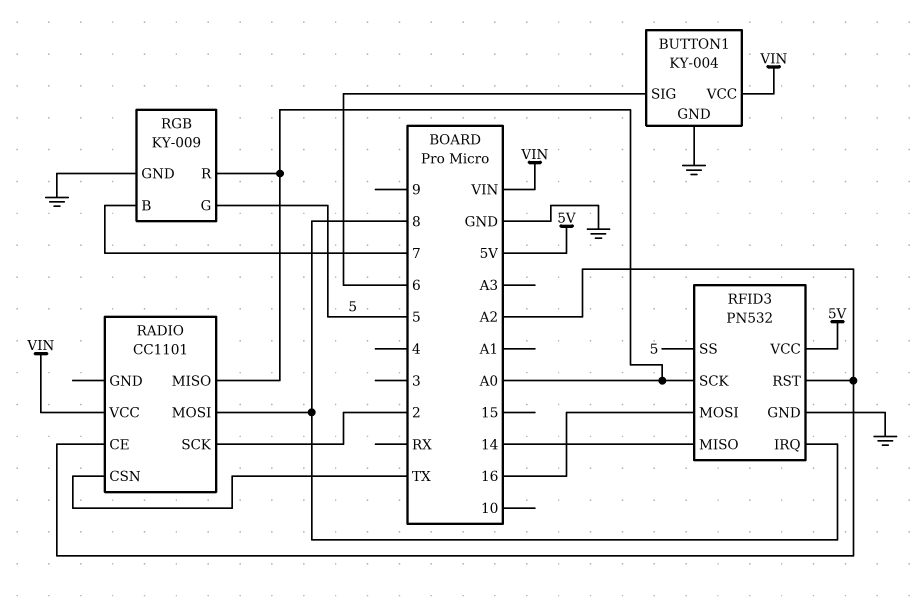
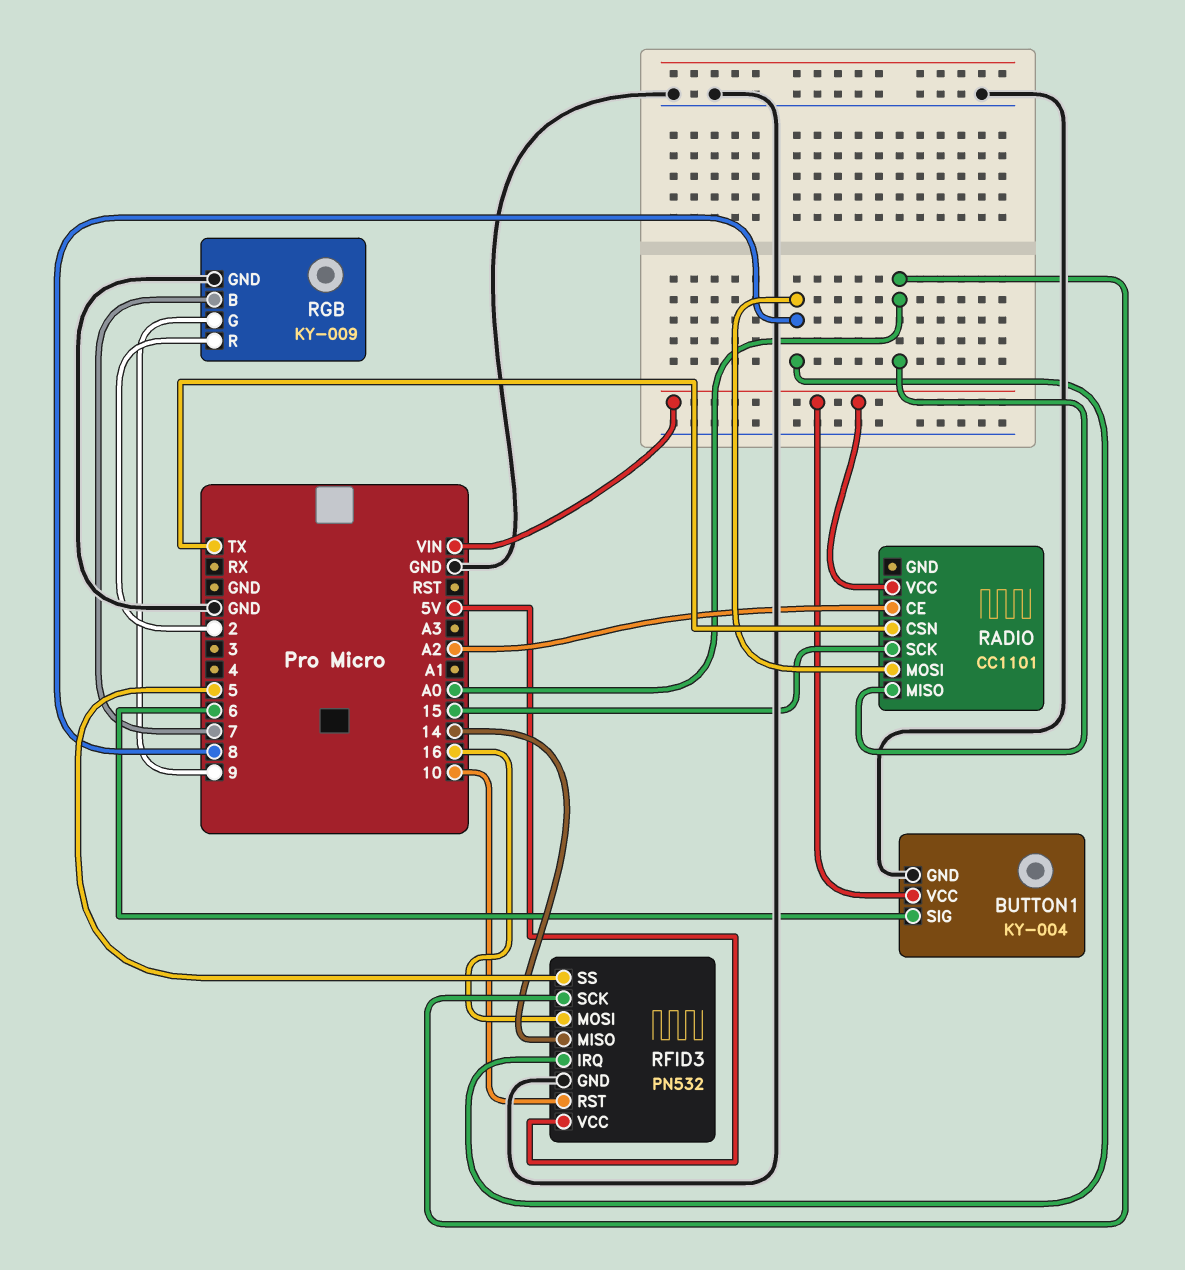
RADIO pin SCK: 2 -> 15
RFID3 pin RST: A2 -> 10
RGB pin G: 5 -> 9
RGB pin R: A0 -> 2

